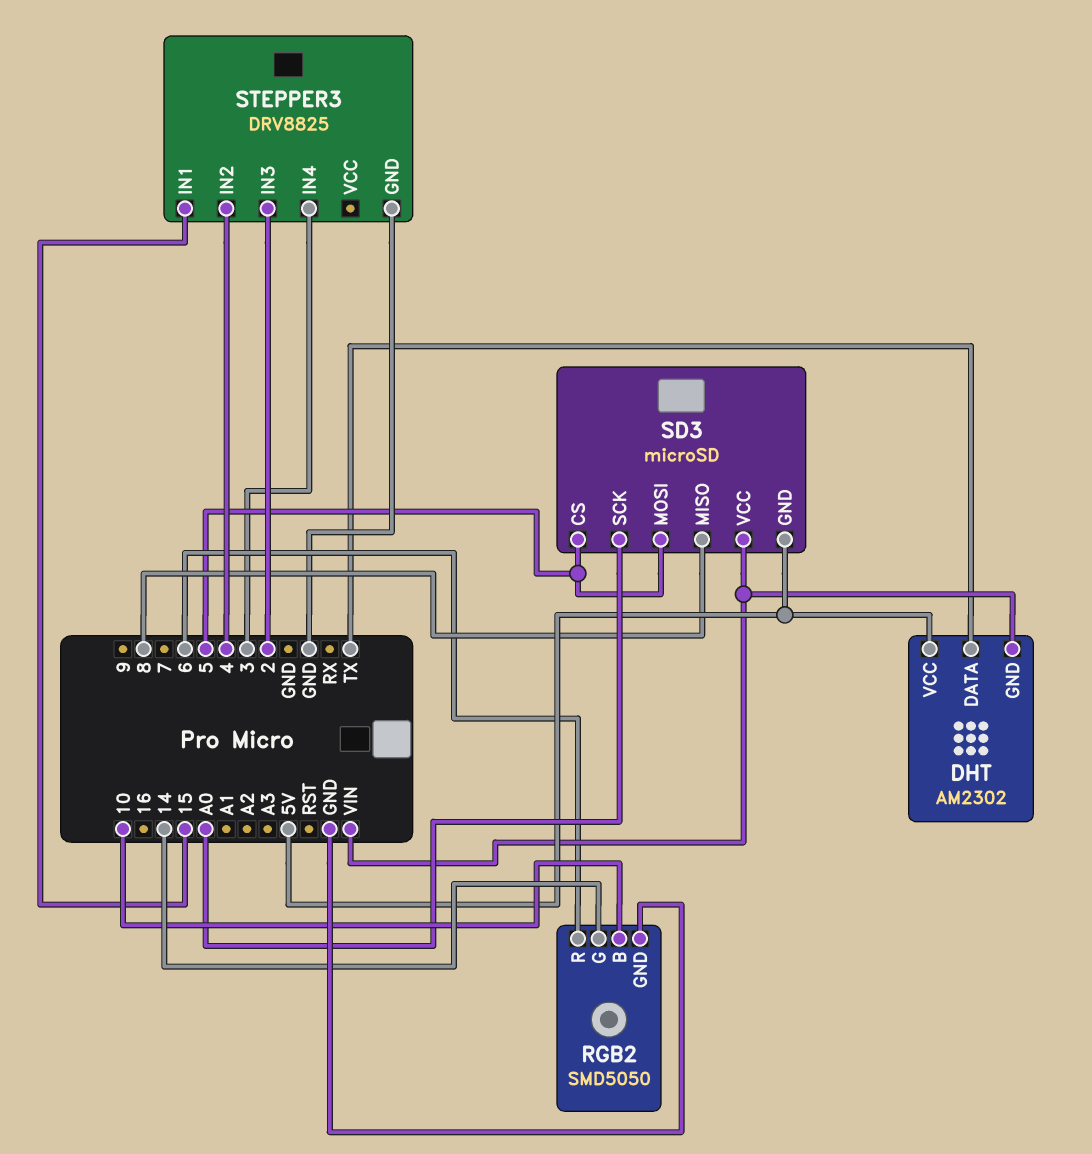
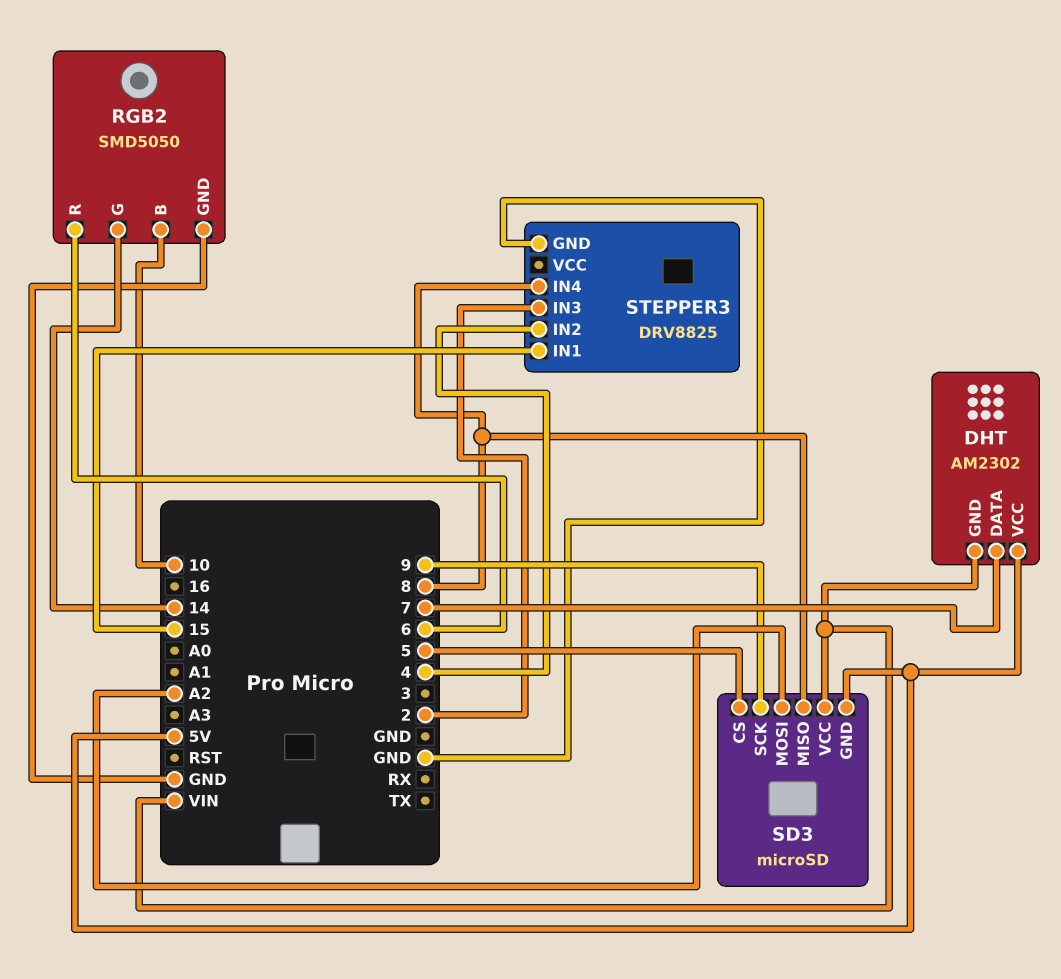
DHT pin DATA: TX -> 7
SD3 pin MOSI: 5 -> A2
SD3 pin SCK: A0 -> 9
STEPPER3 pin IN4: 3 -> 8

